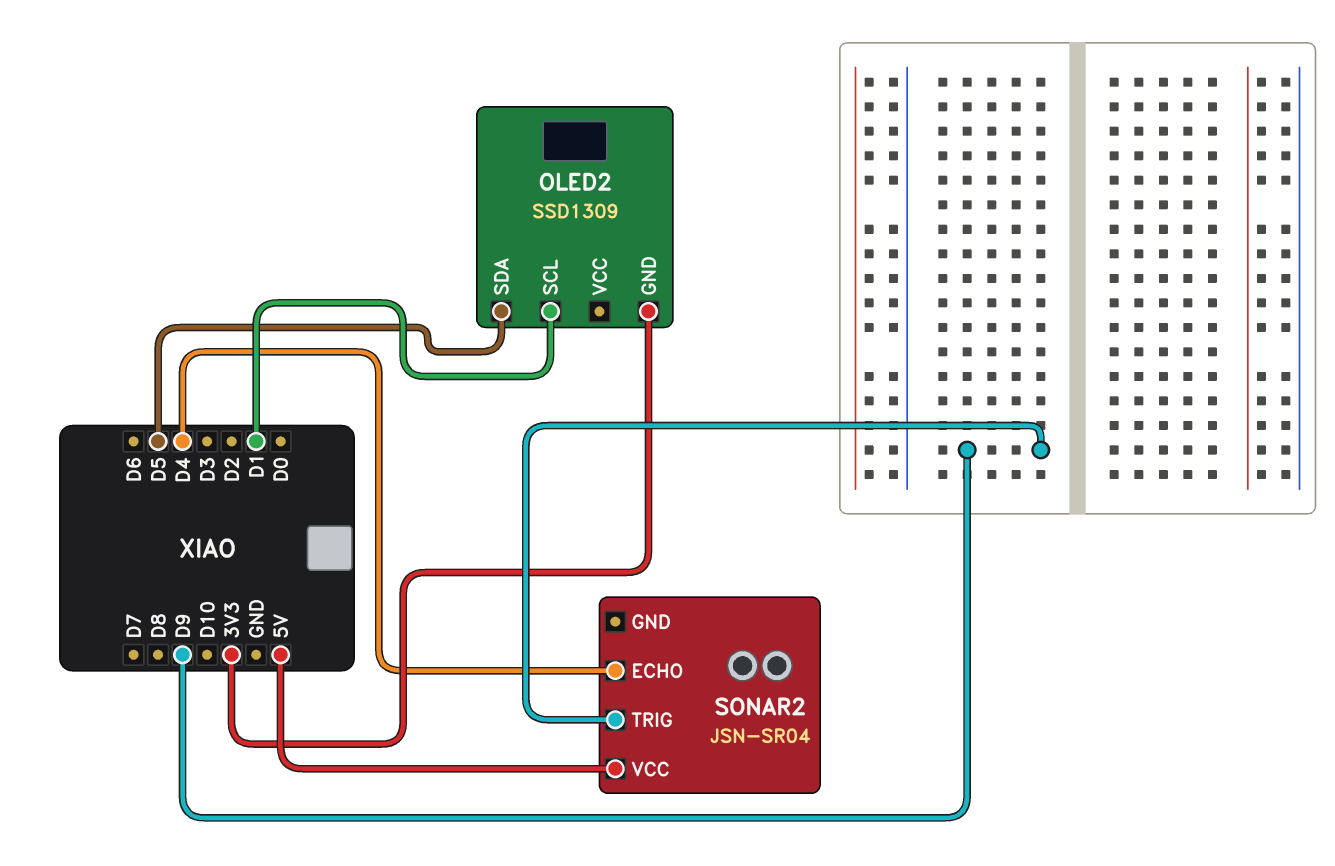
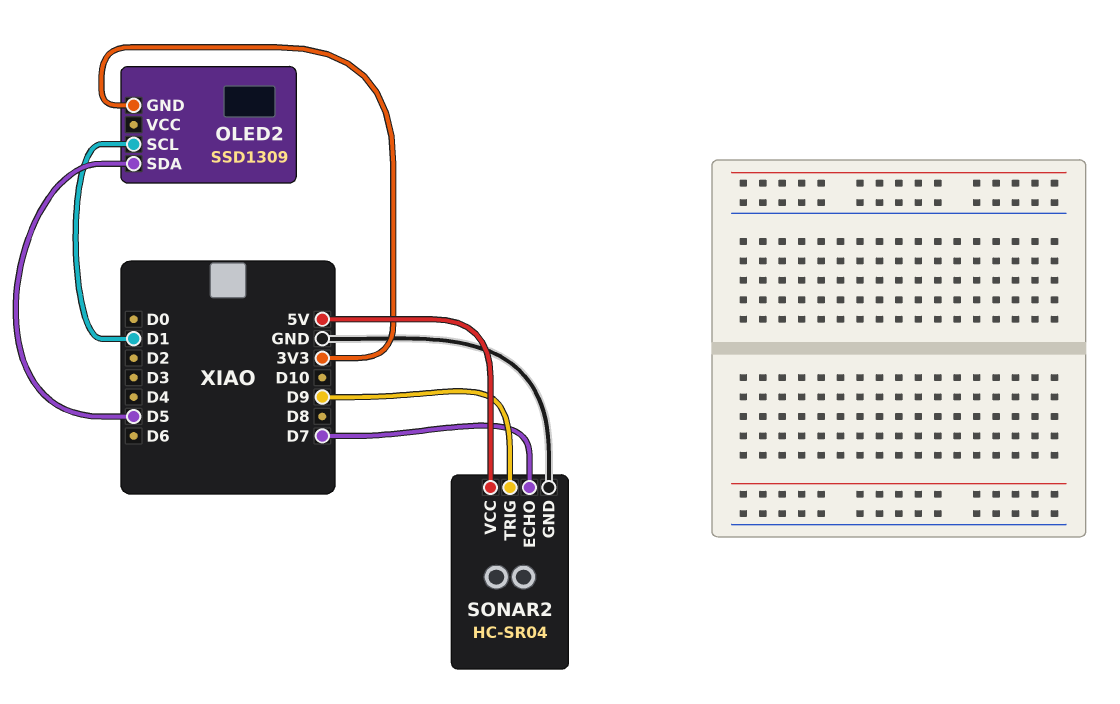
SONAR2: JSN-SR04 -> HC-SR04
SONAR2 pin ECHO: D4 -> D7
SONAR2 pin GND: none -> GND

